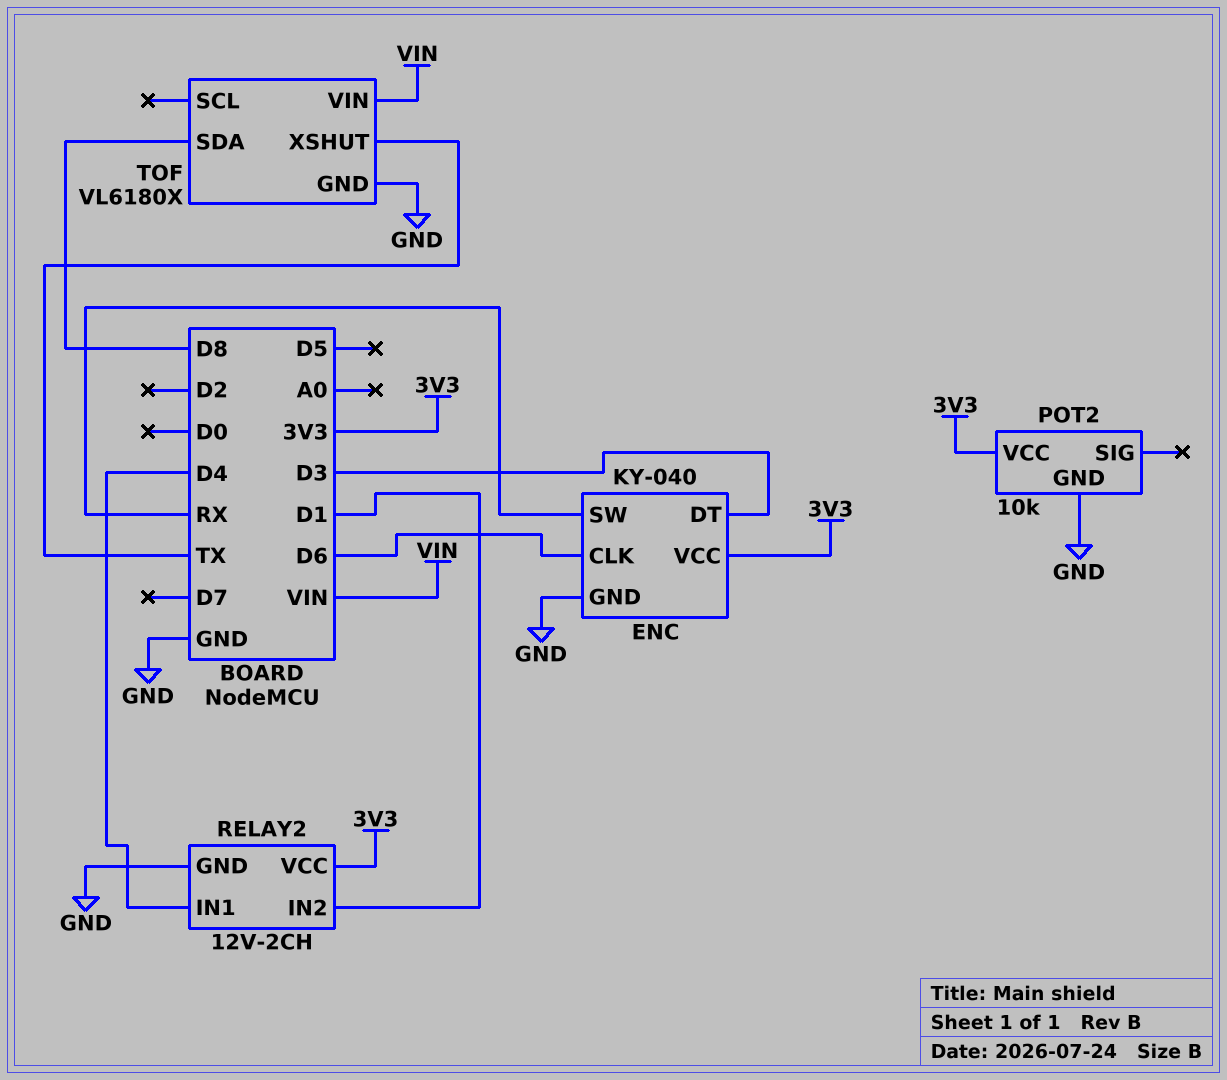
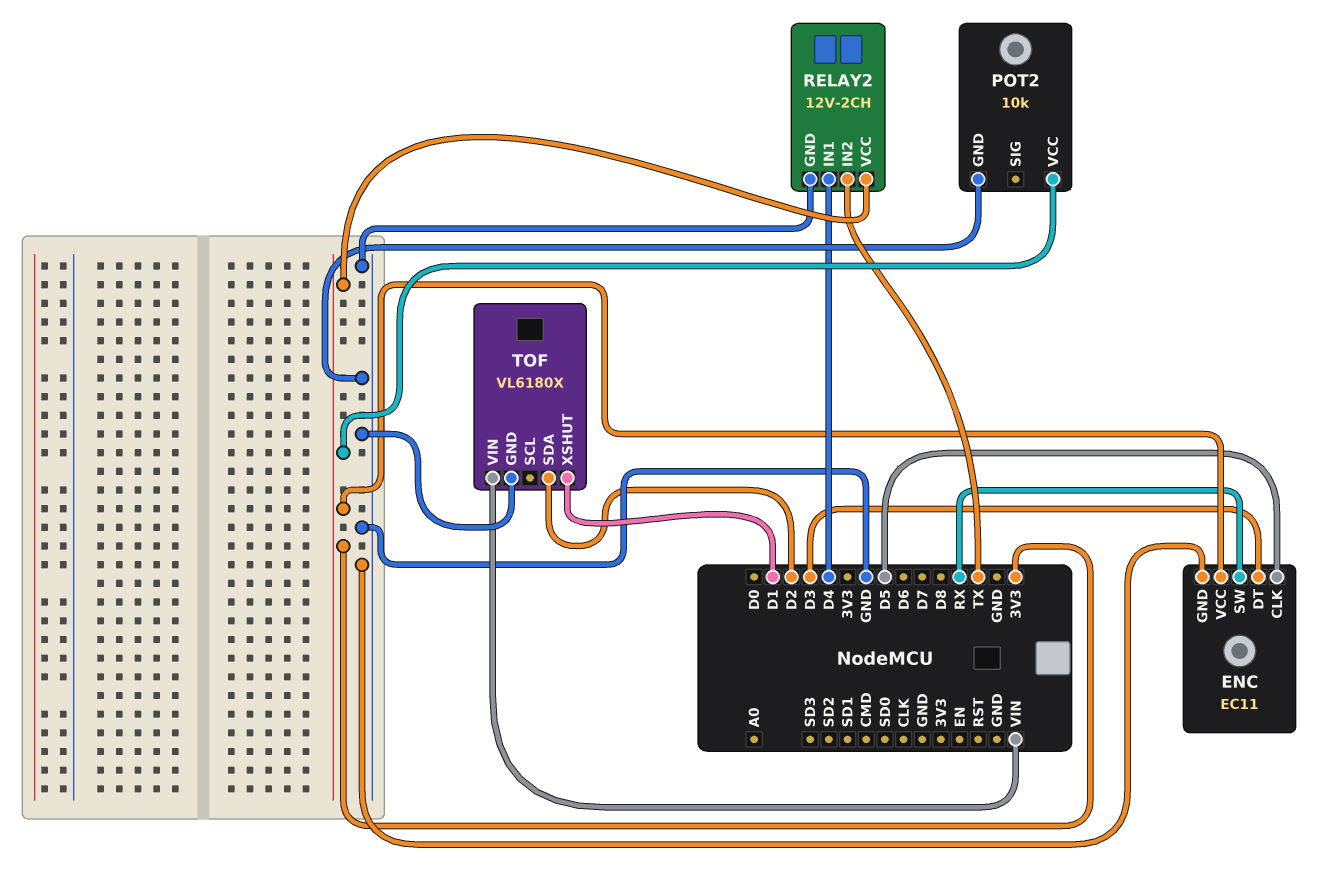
ENC: KY-040 -> EC11
ENC pin CLK: D6 -> D5
RELAY2 pin IN2: D1 -> TX
TOF pin SDA: D8 -> D2
TOF pin XSHUT: TX -> D1

